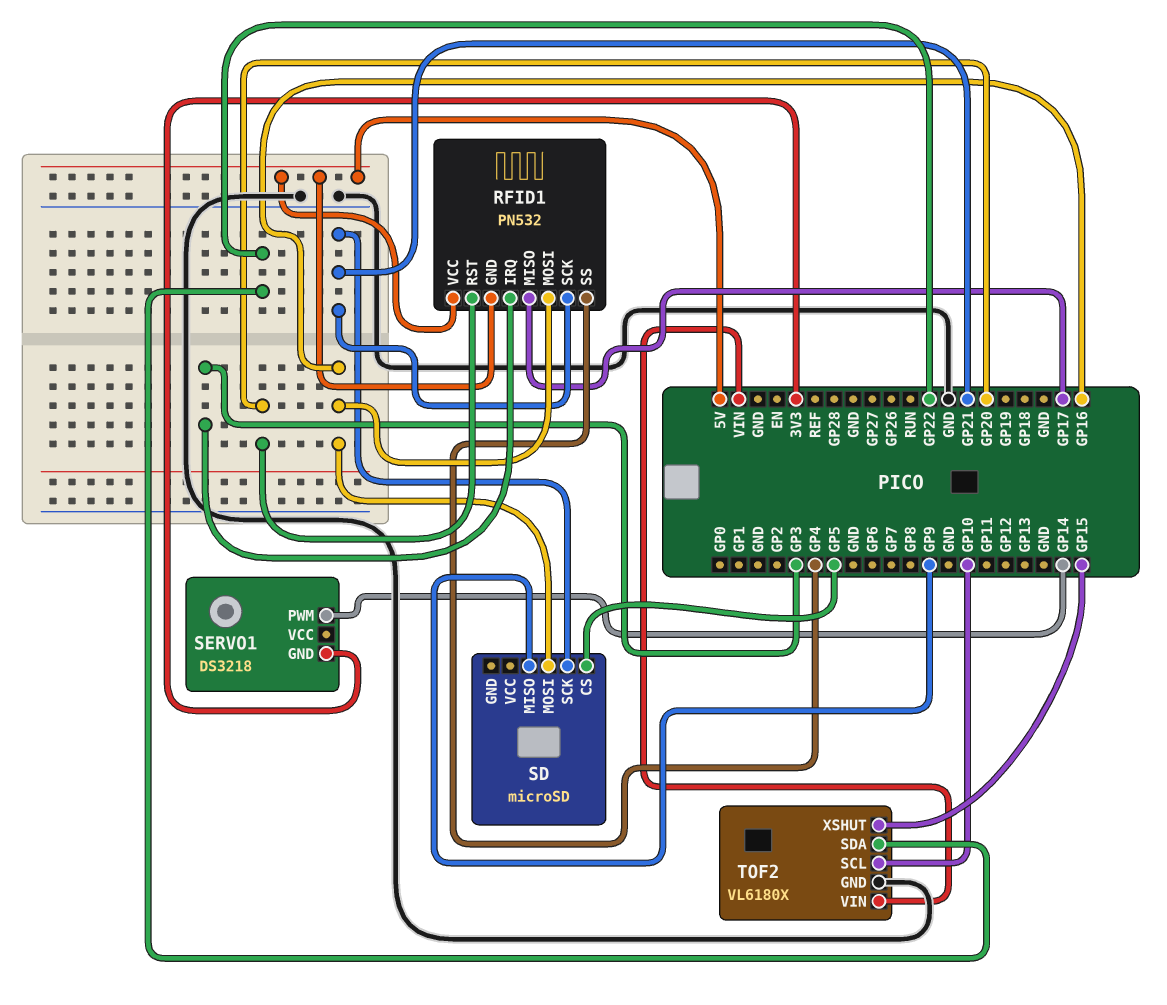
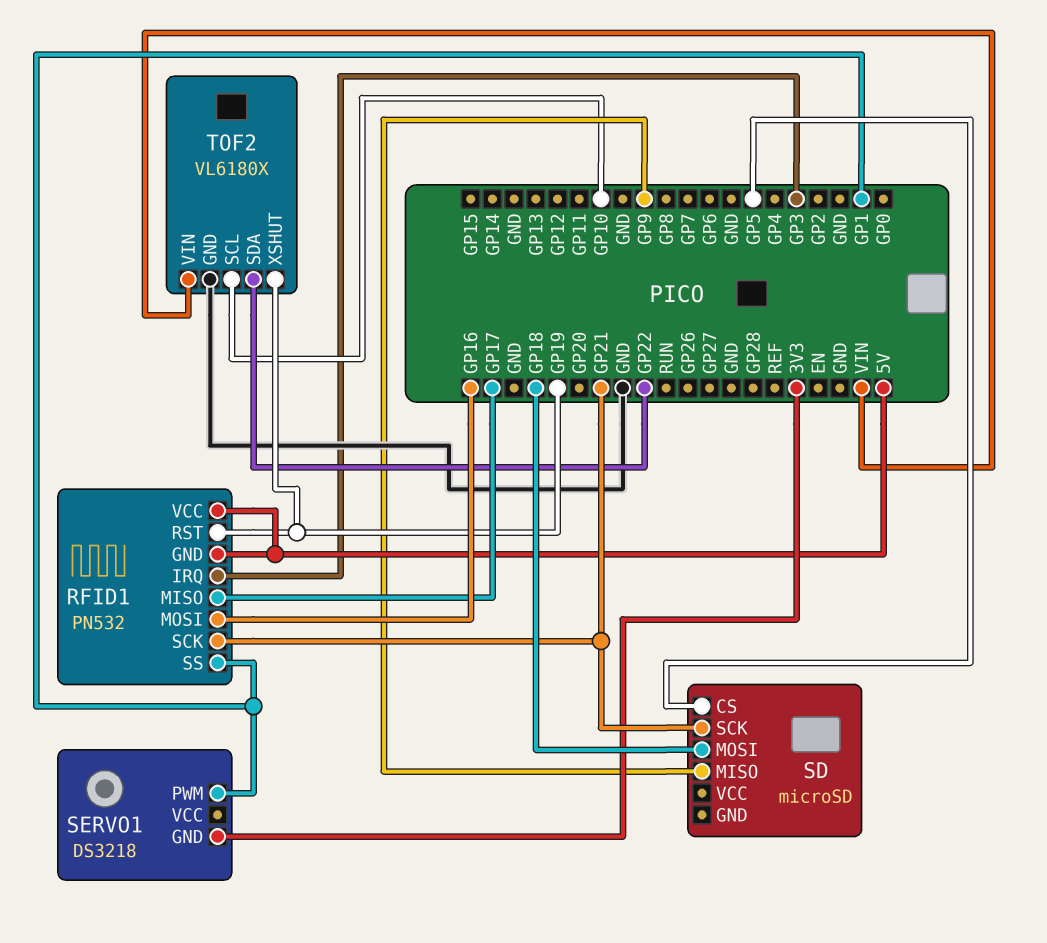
RFID1 pin RST: GP20 -> GP19
RFID1 pin SS: GP4 -> GP1
SD pin MOSI: GP16 -> GP18
SERVO1 pin PWM: GP14 -> GP1
TOF2 pin XSHUT: GP15 -> GP19

